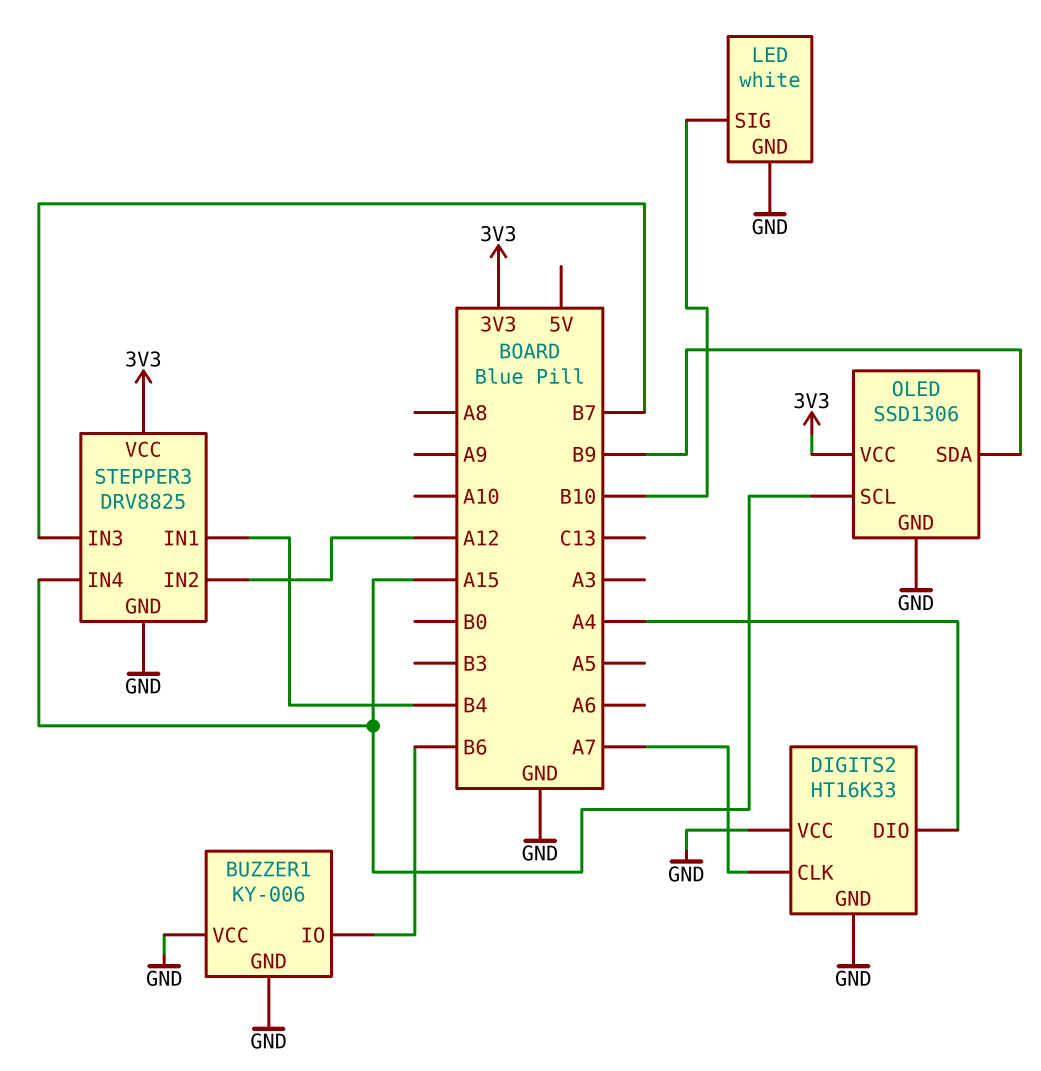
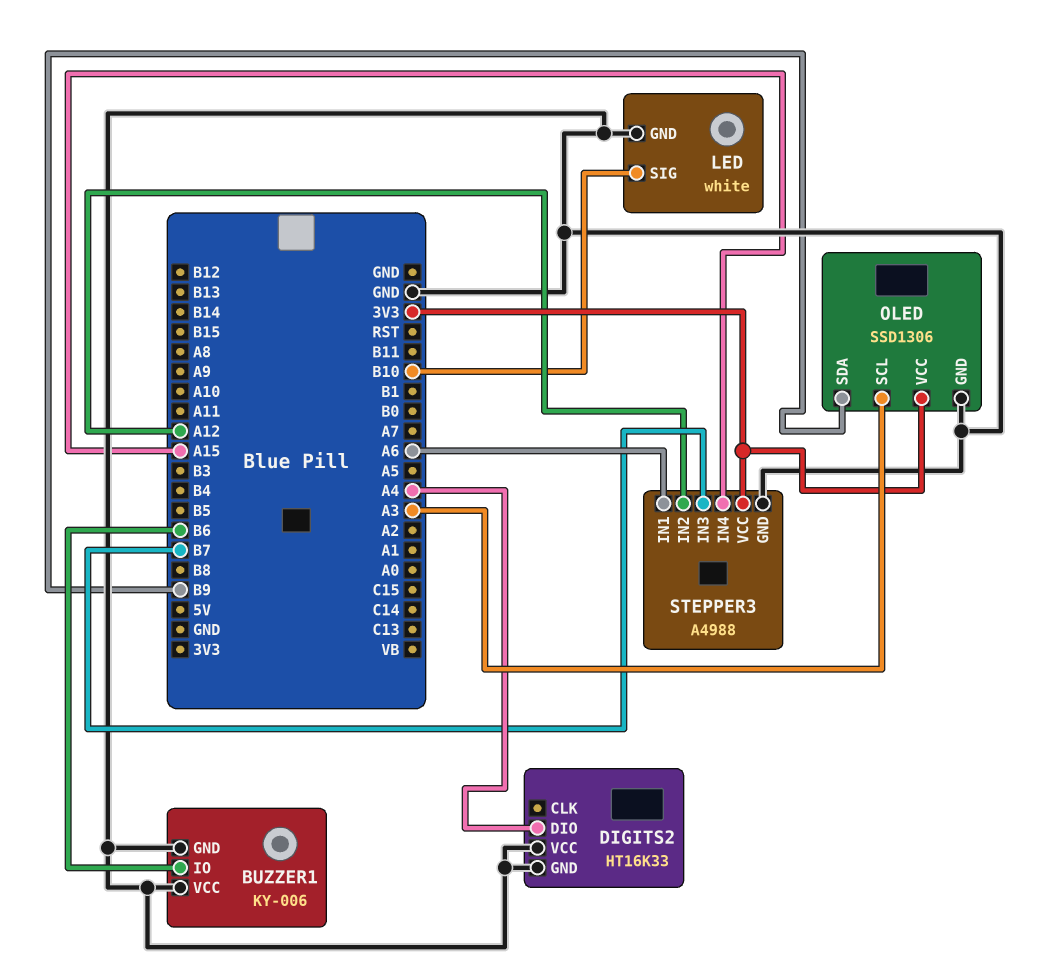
DIGITS2 pin CLK: A7 -> none
OLED pin SCL: A15 -> A3
STEPPER3: DRV8825 -> A4988
STEPPER3 pin IN1: B4 -> A6

